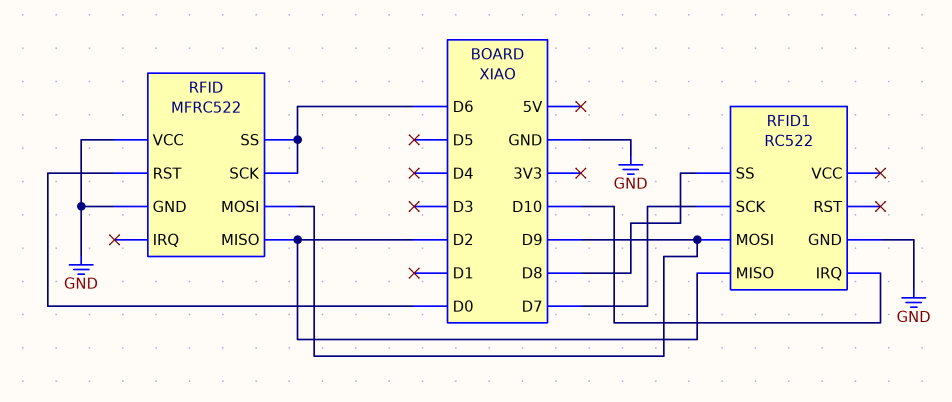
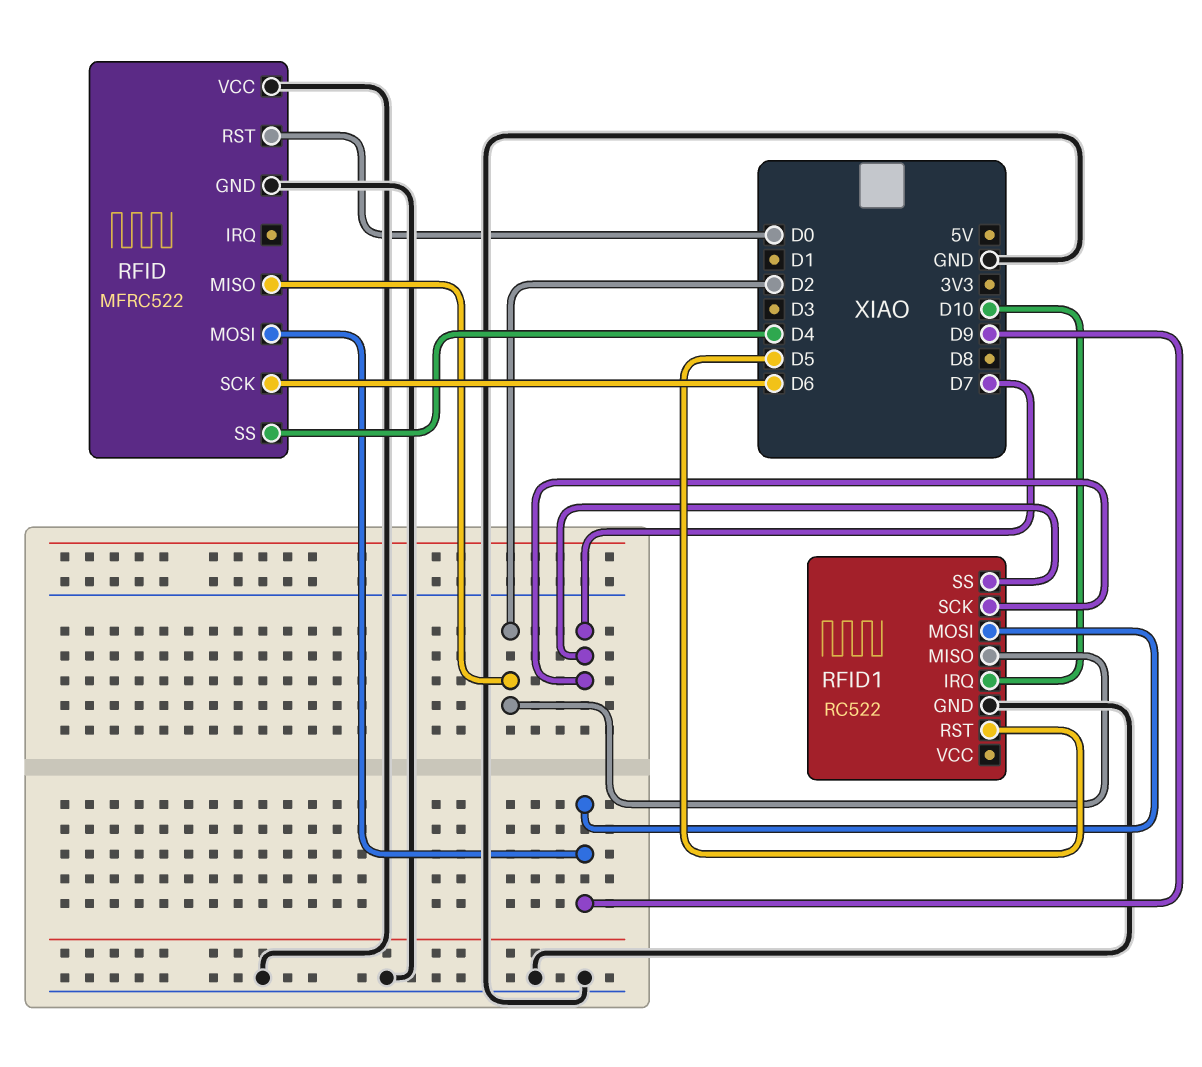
RFID pin SS: D6 -> D4
RFID1 pin RST: none -> D5
RFID1 pin SS: D8 -> D7

